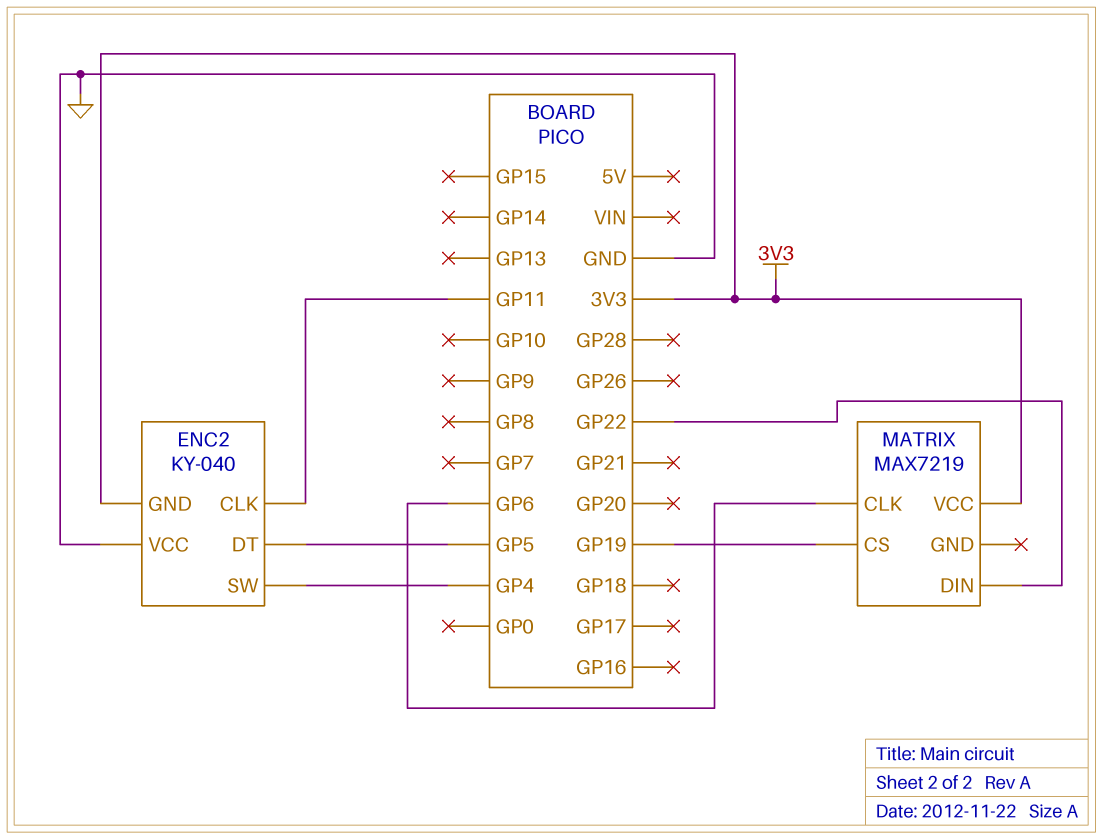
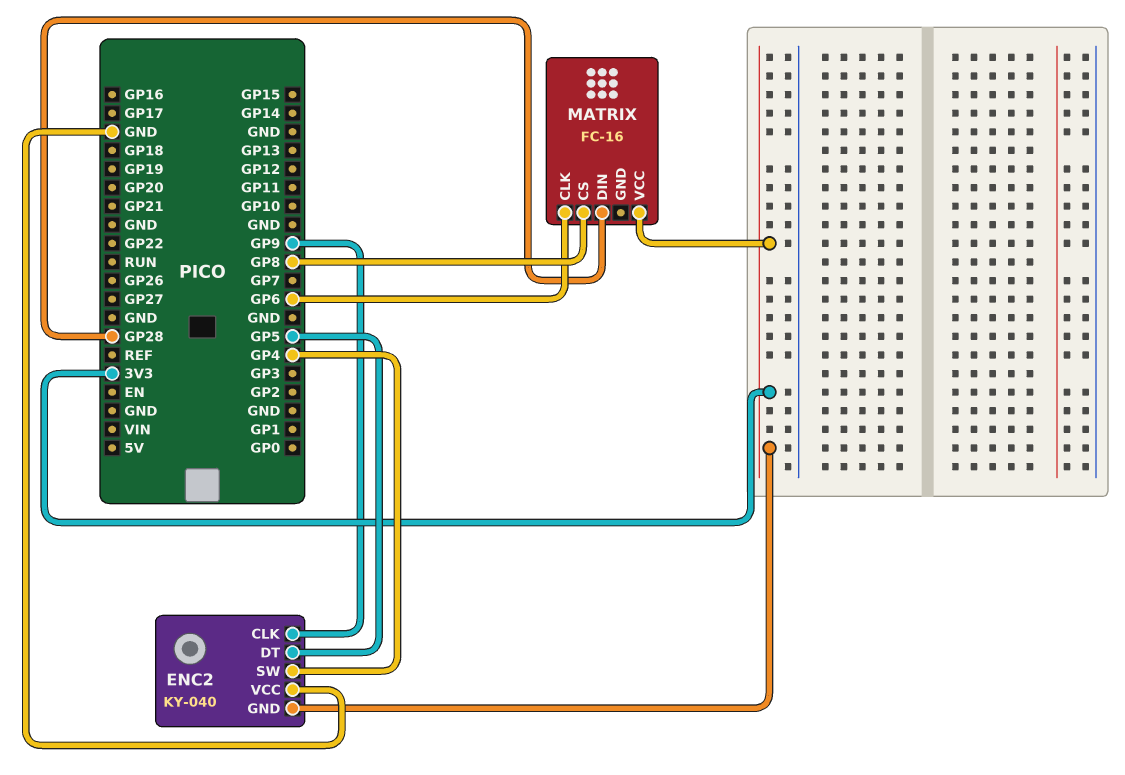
ENC2 pin CLK: GP11 -> GP9
MATRIX: MAX7219 -> FC-16
MATRIX pin CS: GP19 -> GP8
MATRIX pin DIN: GP22 -> GP28

